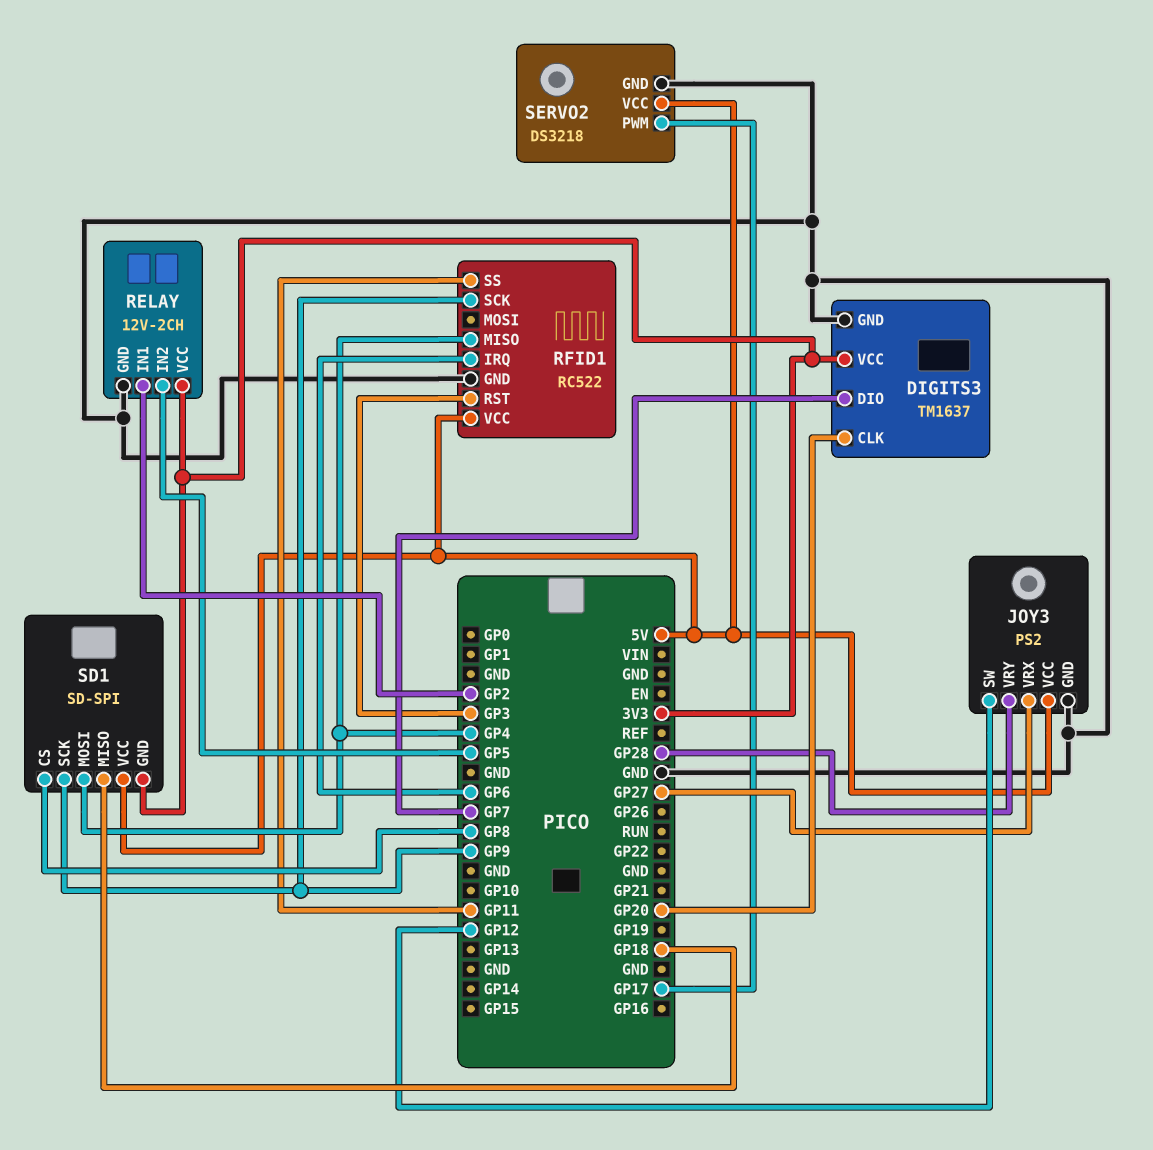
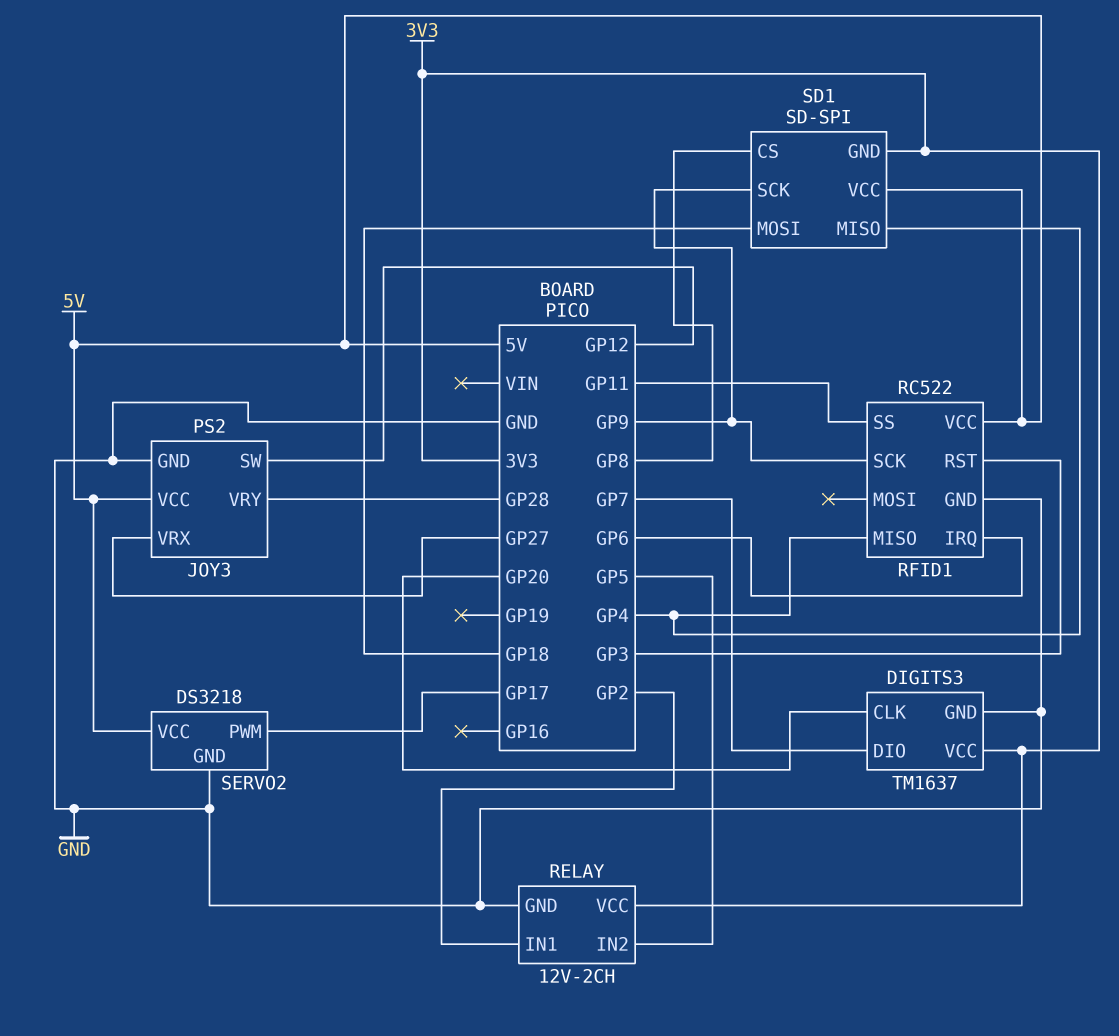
SD1 pin MISO: GP18 -> GP4
SD1 pin MOSI: GP4 -> GP18

